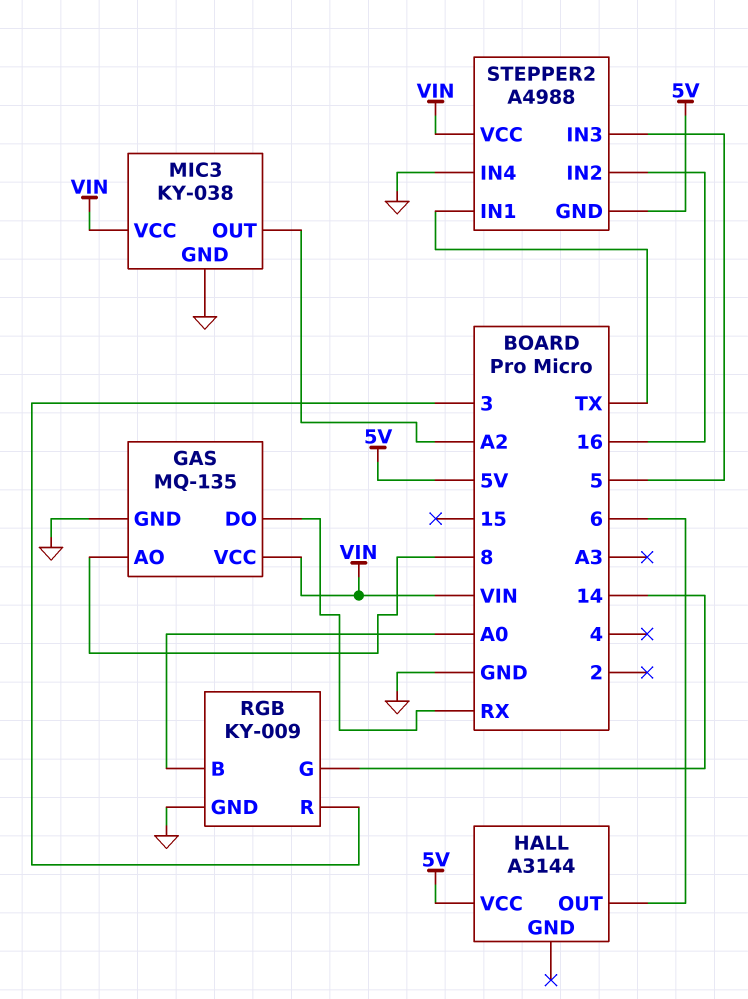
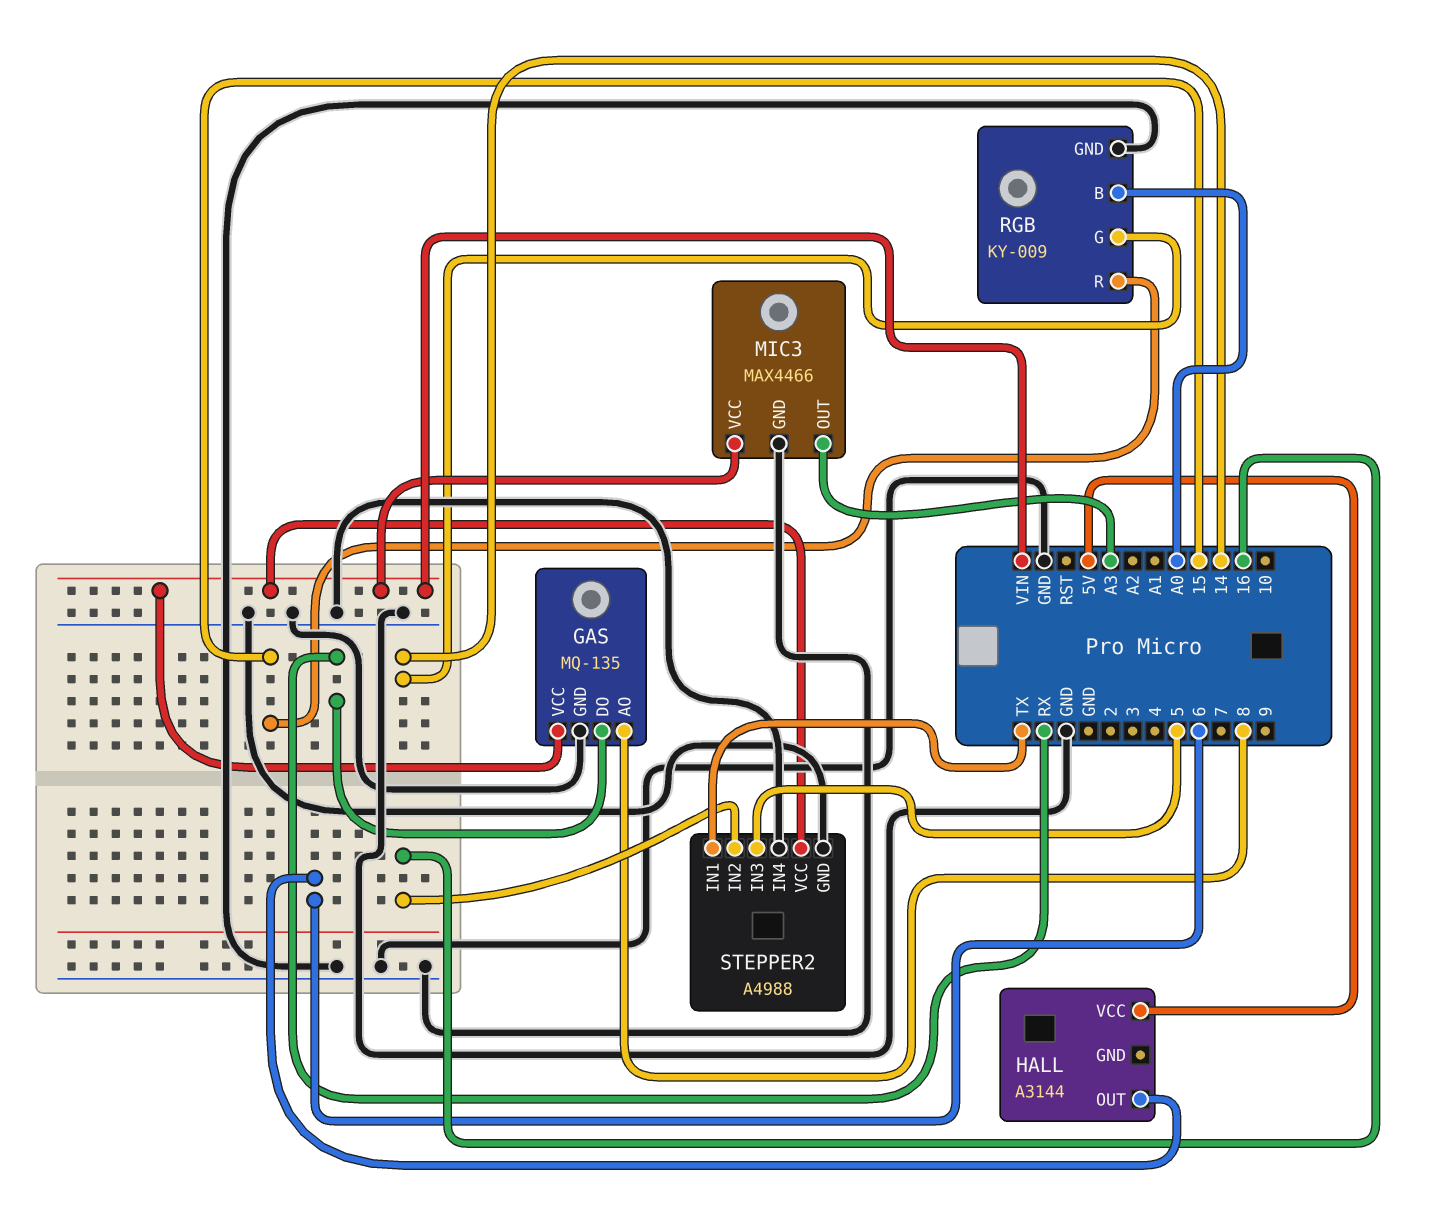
MIC3: KY-038 -> MAX4466
MIC3 pin OUT: A2 -> A3
RGB pin R: 3 -> 15
STEPPER2 pin GND: 5V -> GND

